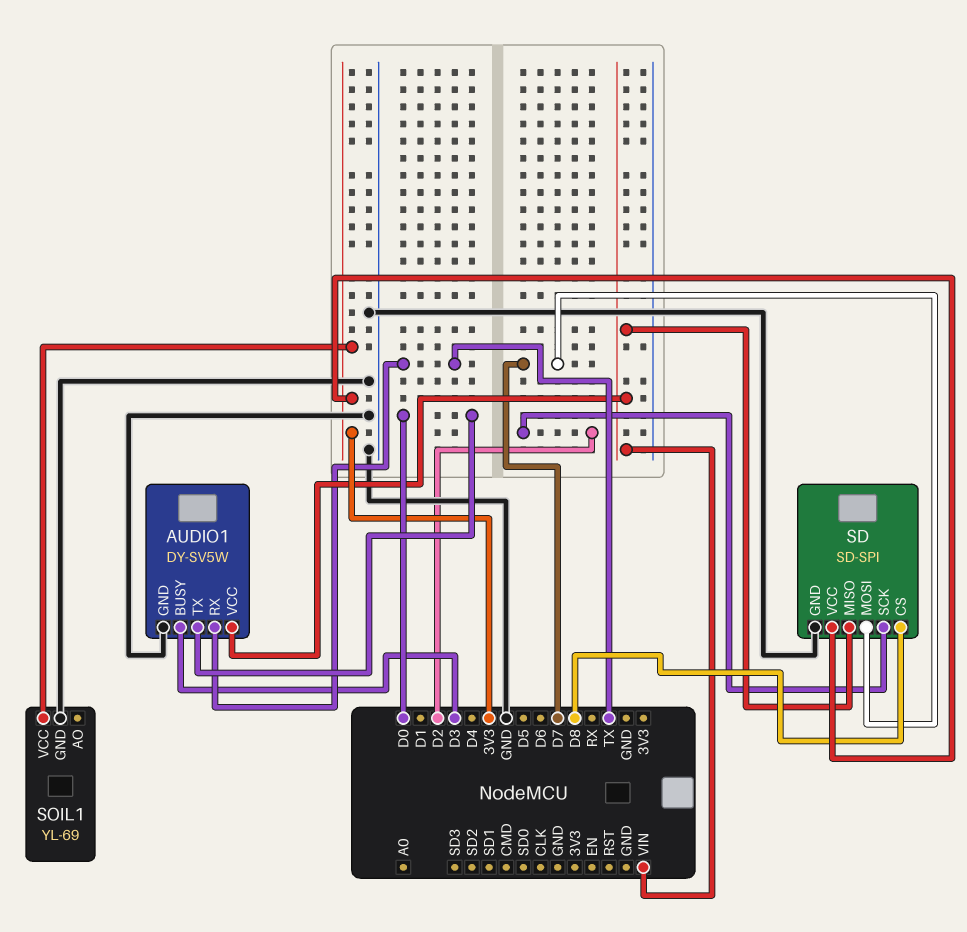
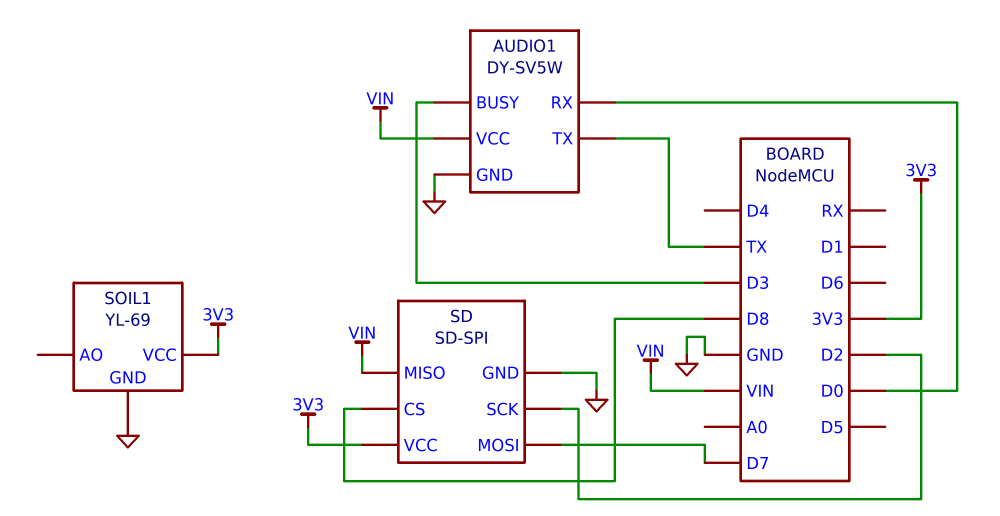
AUDIO1 pin RX: TX -> D0
AUDIO1 pin TX: D0 -> TX

